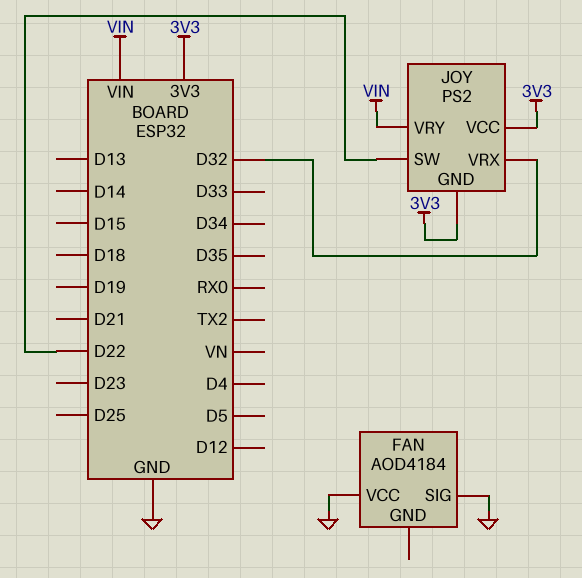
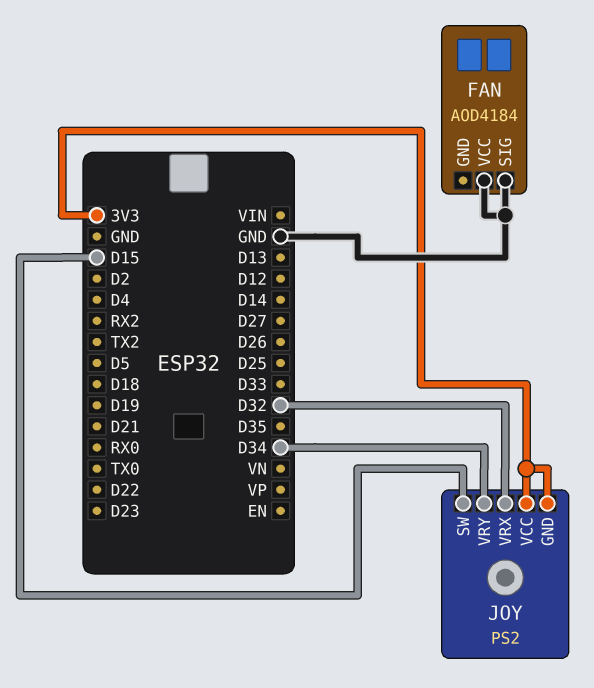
JOY pin SW: D22 -> D15
JOY pin VRY: VIN -> D34

